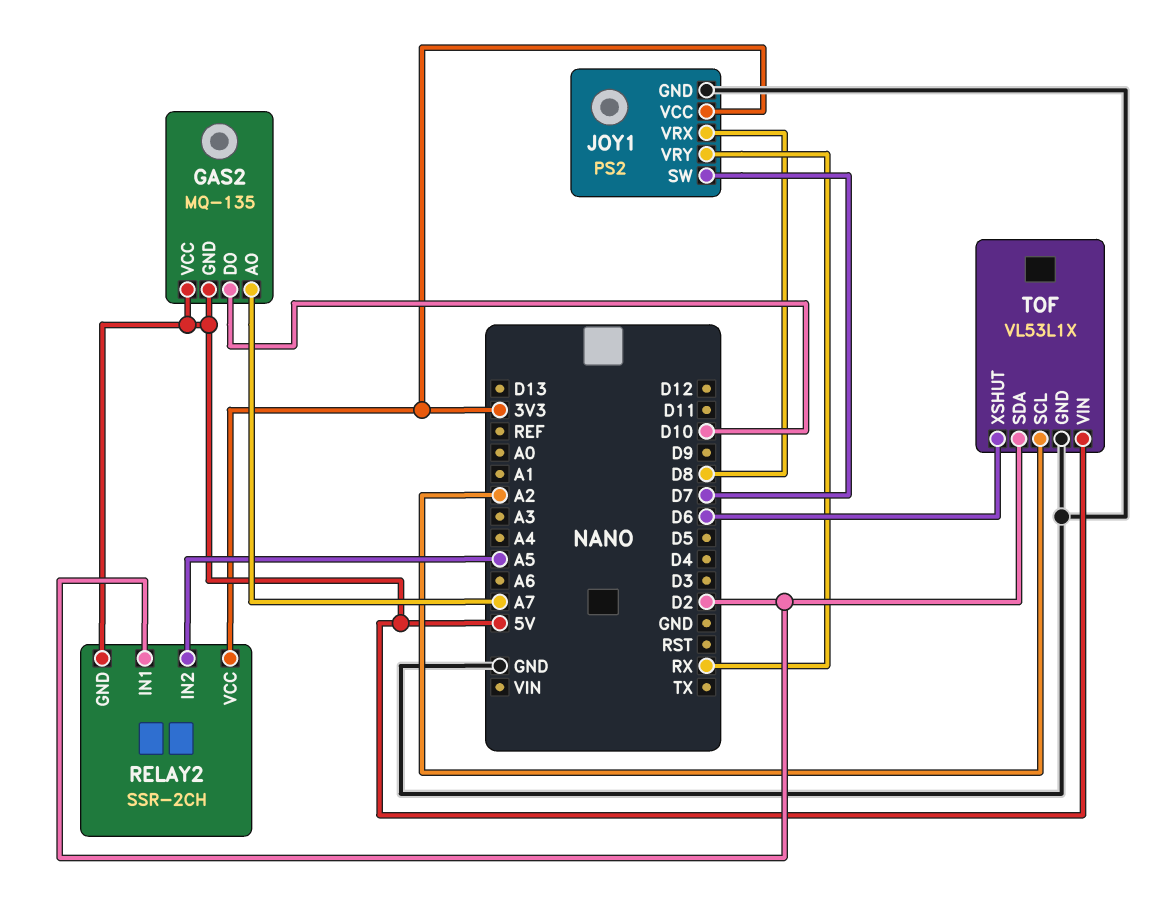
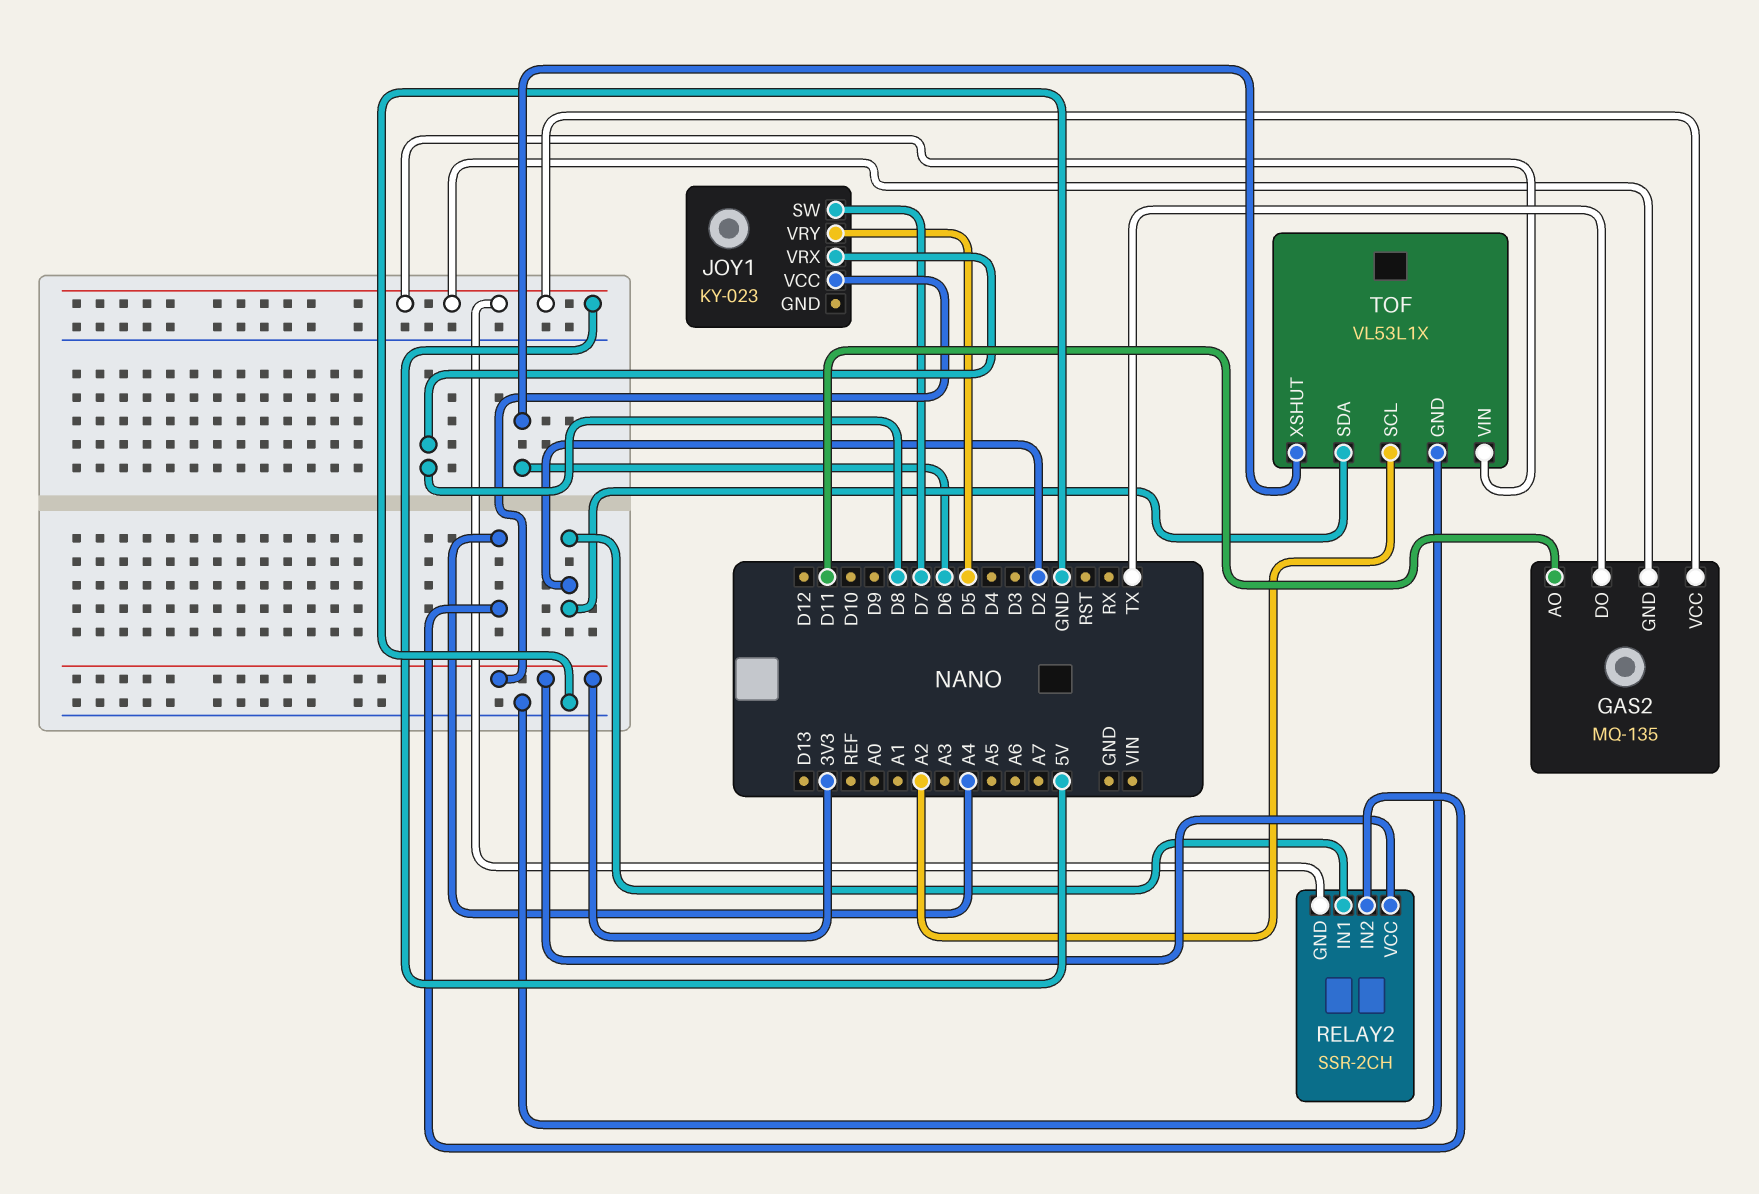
GAS2 pin AO: A7 -> D11
GAS2 pin DO: D10 -> TX
JOY1: PS2 -> KY-023
JOY1 pin GND: GND -> none
JOY1 pin VRY: RX -> D5
RELAY2 pin IN2: A5 -> A4

